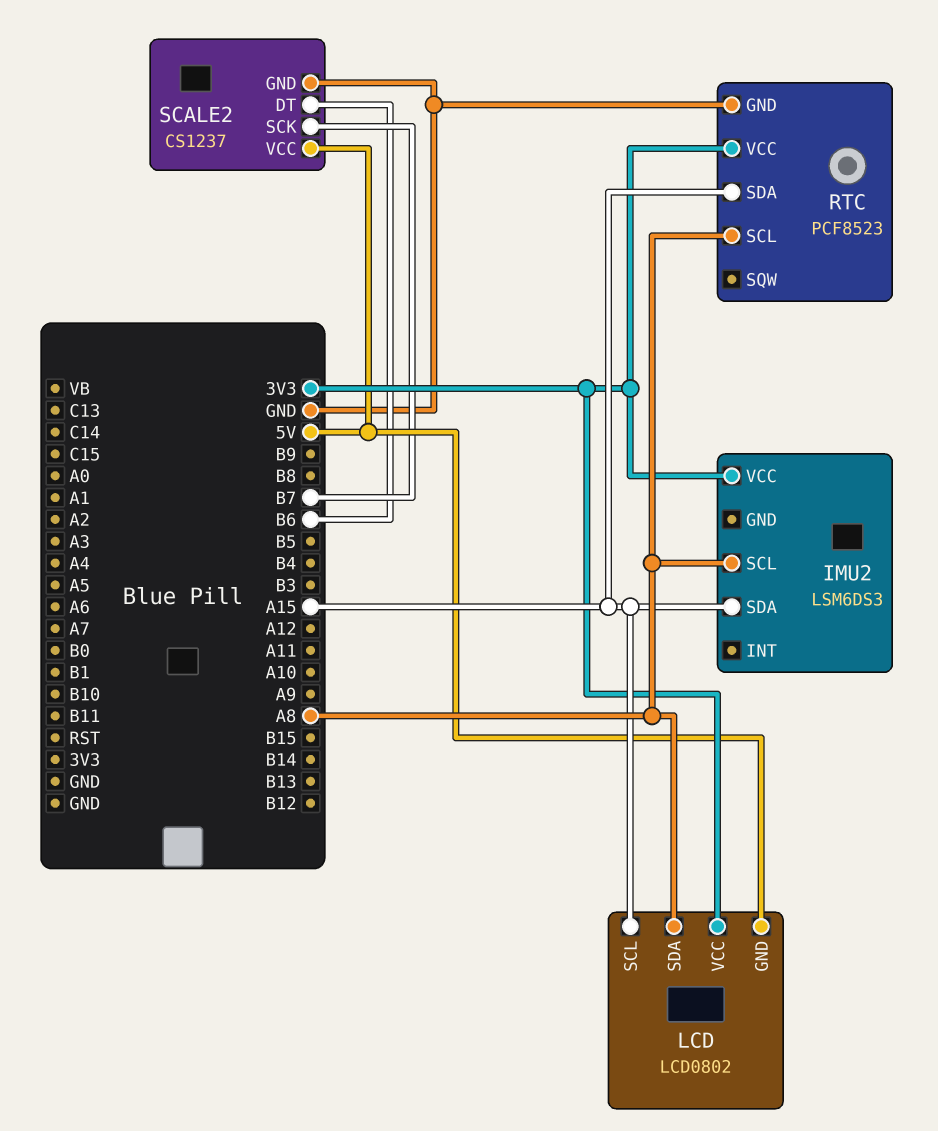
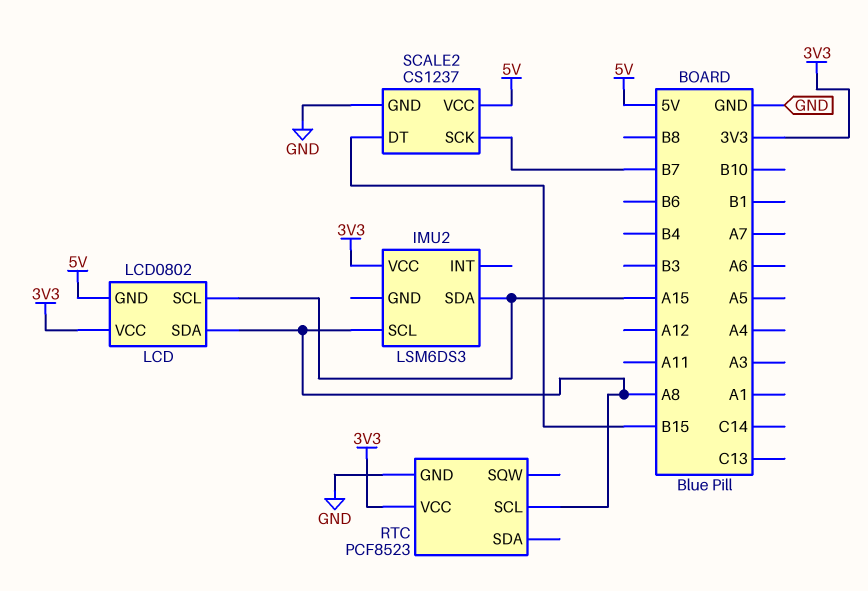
RTC pin SDA: A15 -> none
SCALE2 pin DT: B6 -> B15

